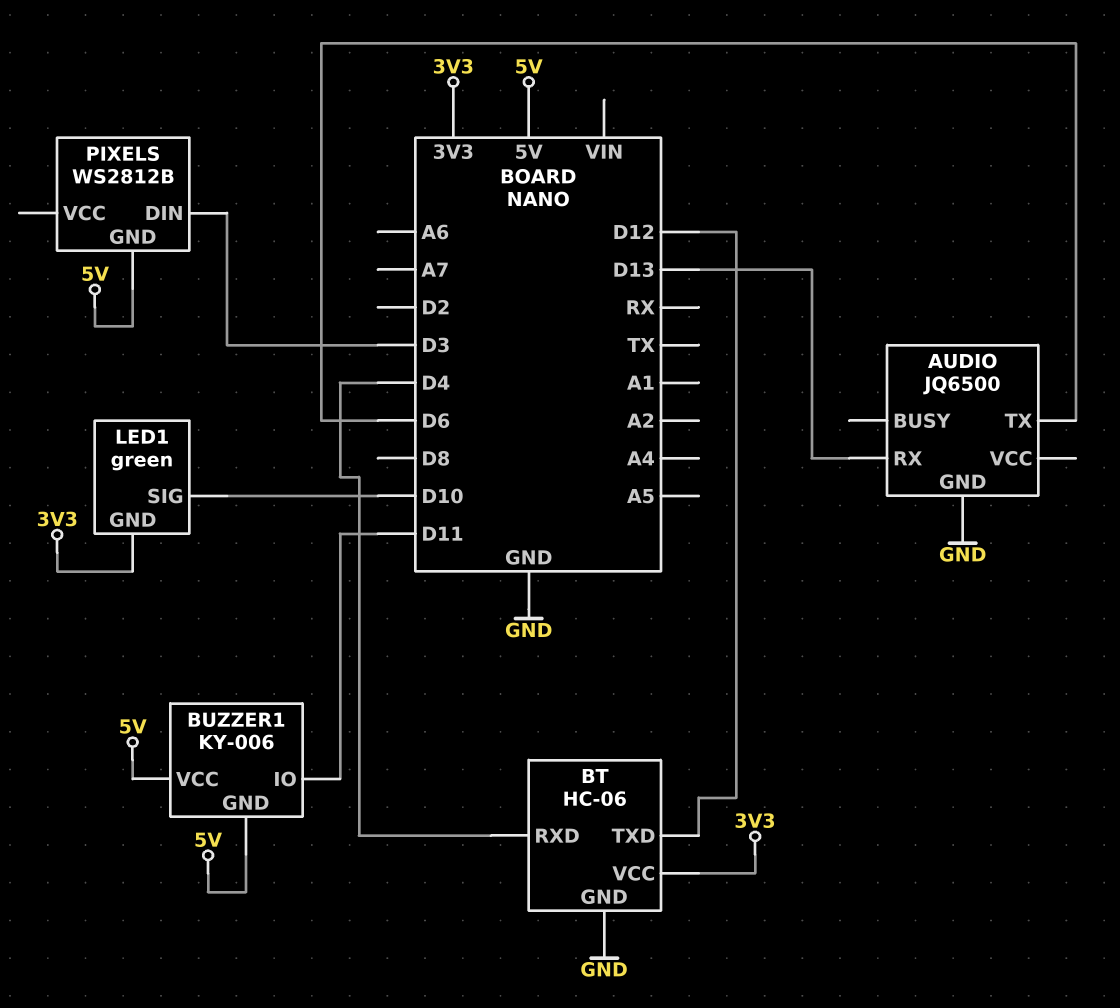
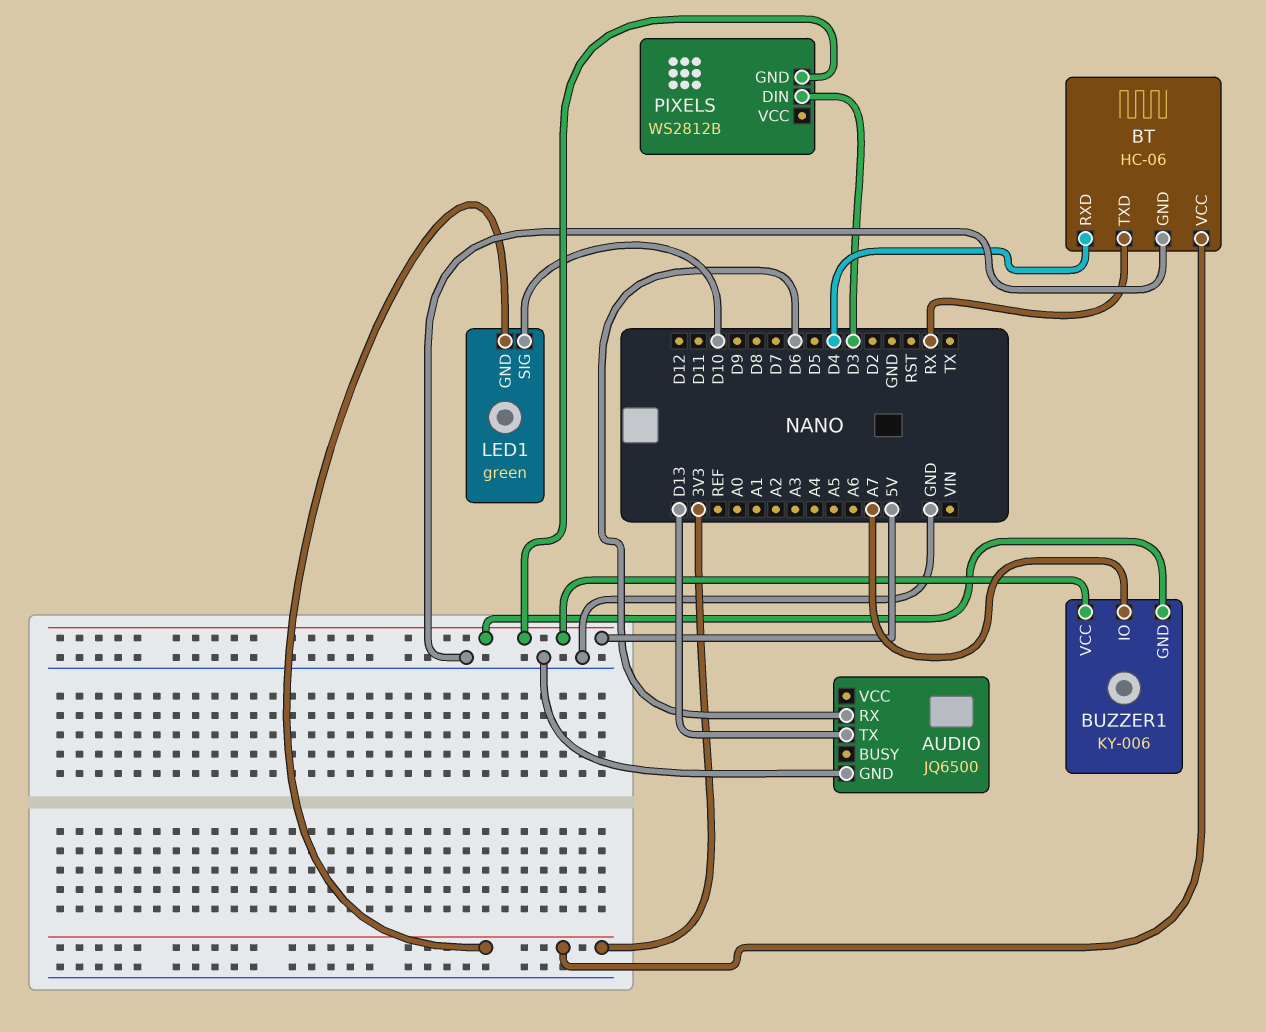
AUDIO pin RX: D13 -> D6
AUDIO pin TX: D6 -> D13
BT pin TXD: D12 -> RX
BUZZER1 pin IO: D11 -> A7

